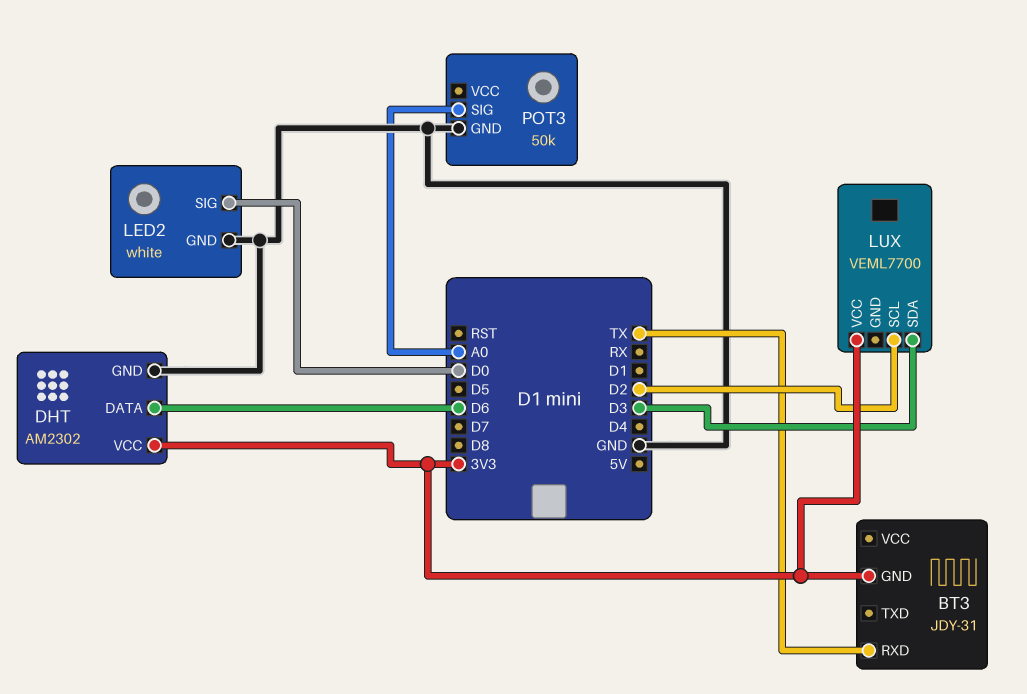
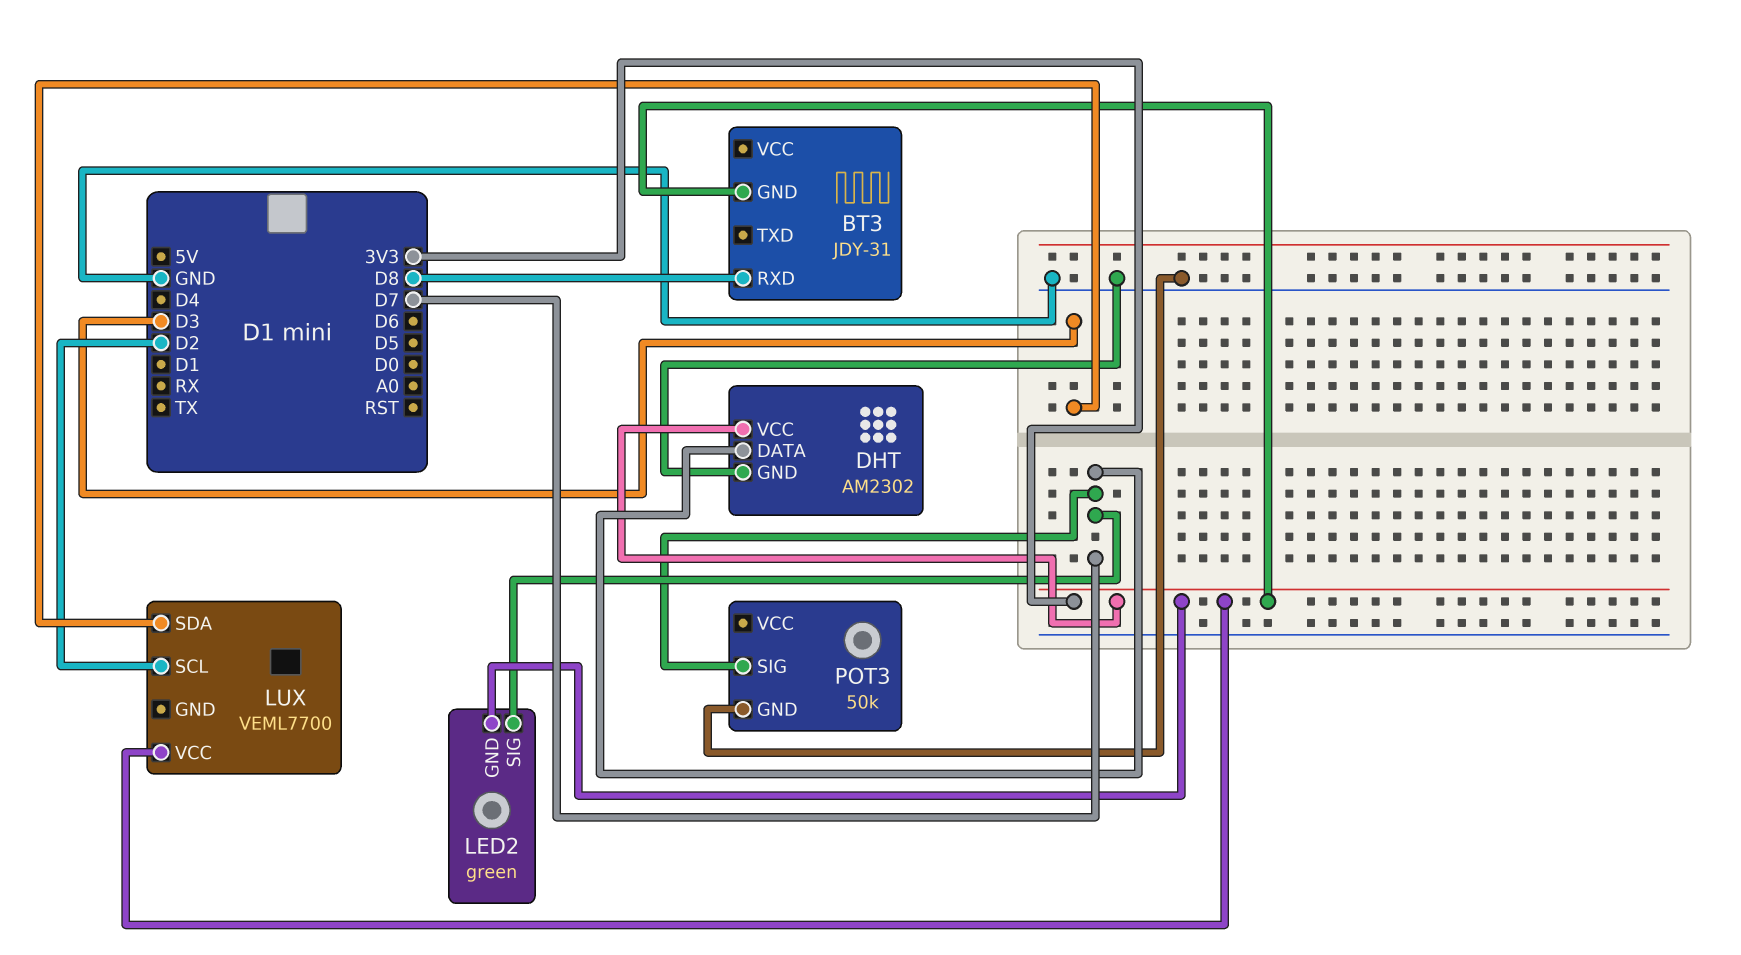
BT3 pin RXD: TX -> D8
DHT pin DATA: D6 -> D7
LED2: white -> green
LED2 pin GND: GND -> 3V3
LED2 pin SIG: D0 -> D7
POT3 pin SIG: A0 -> D7

